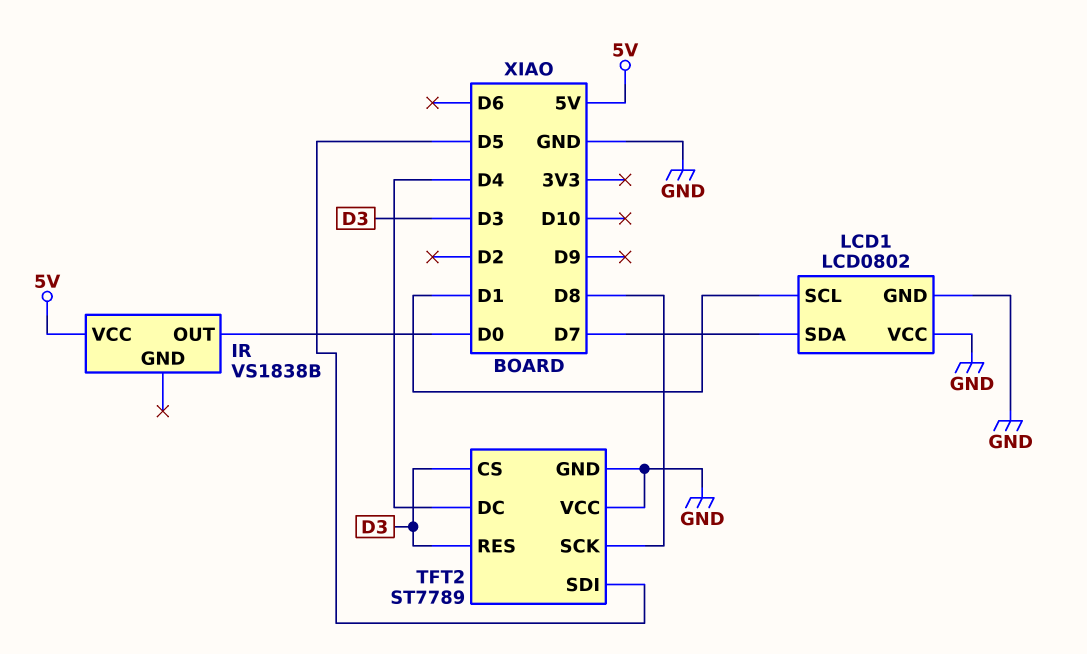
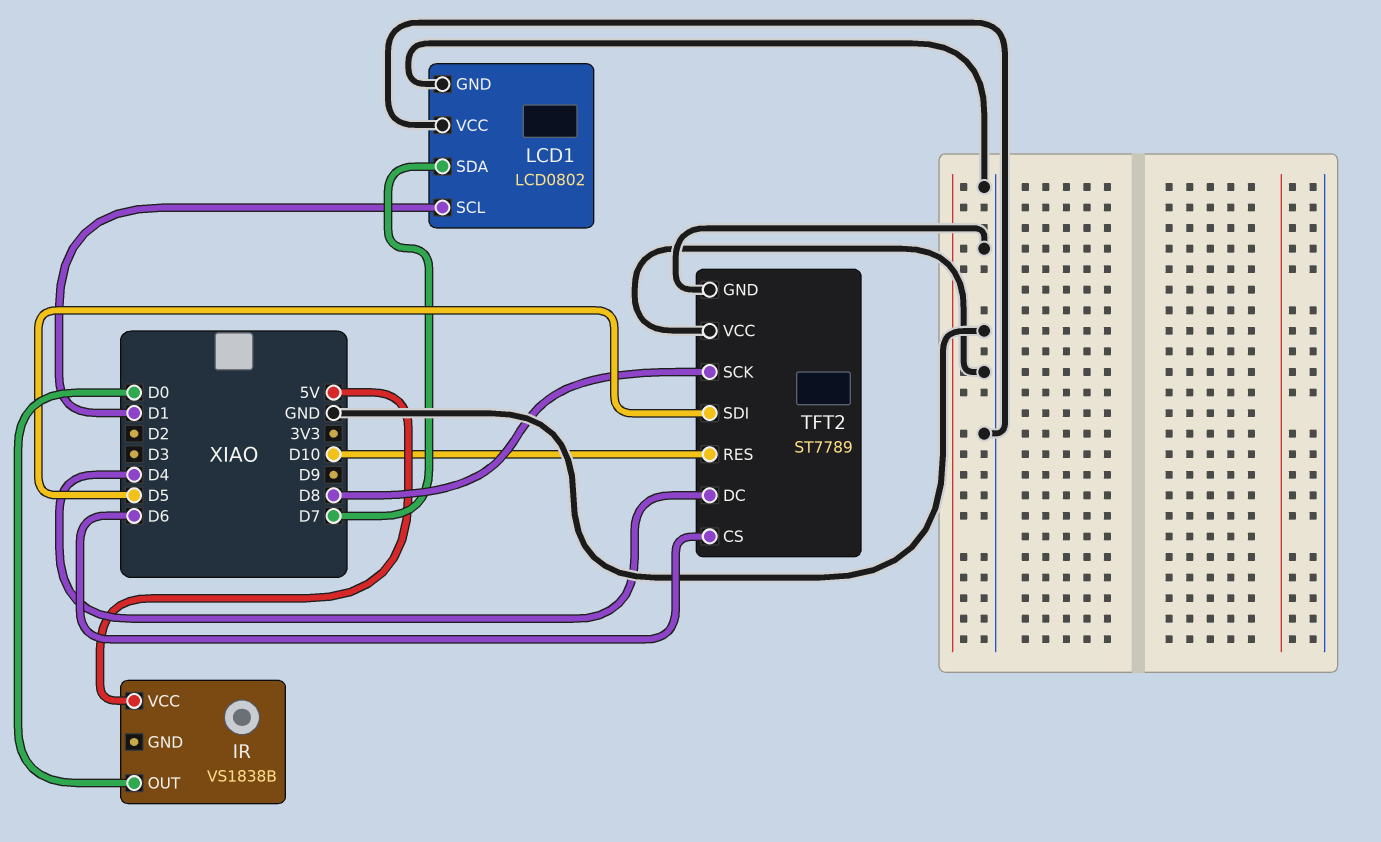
TFT2 pin CS: D3 -> D6
TFT2 pin RES: D3 -> D10

